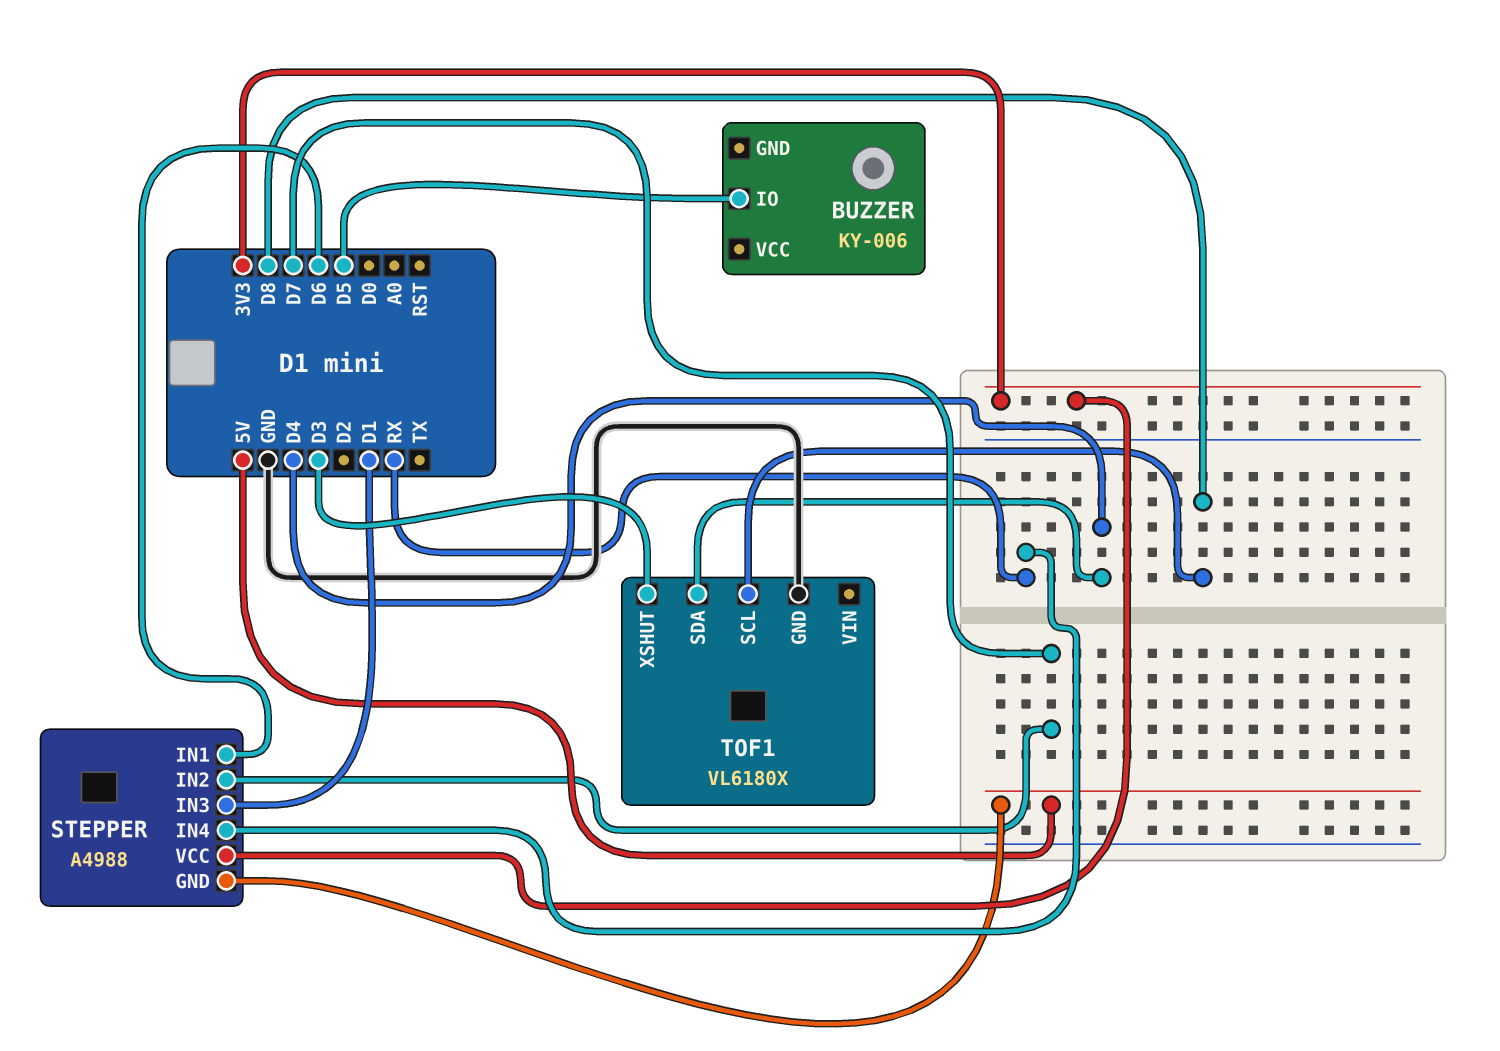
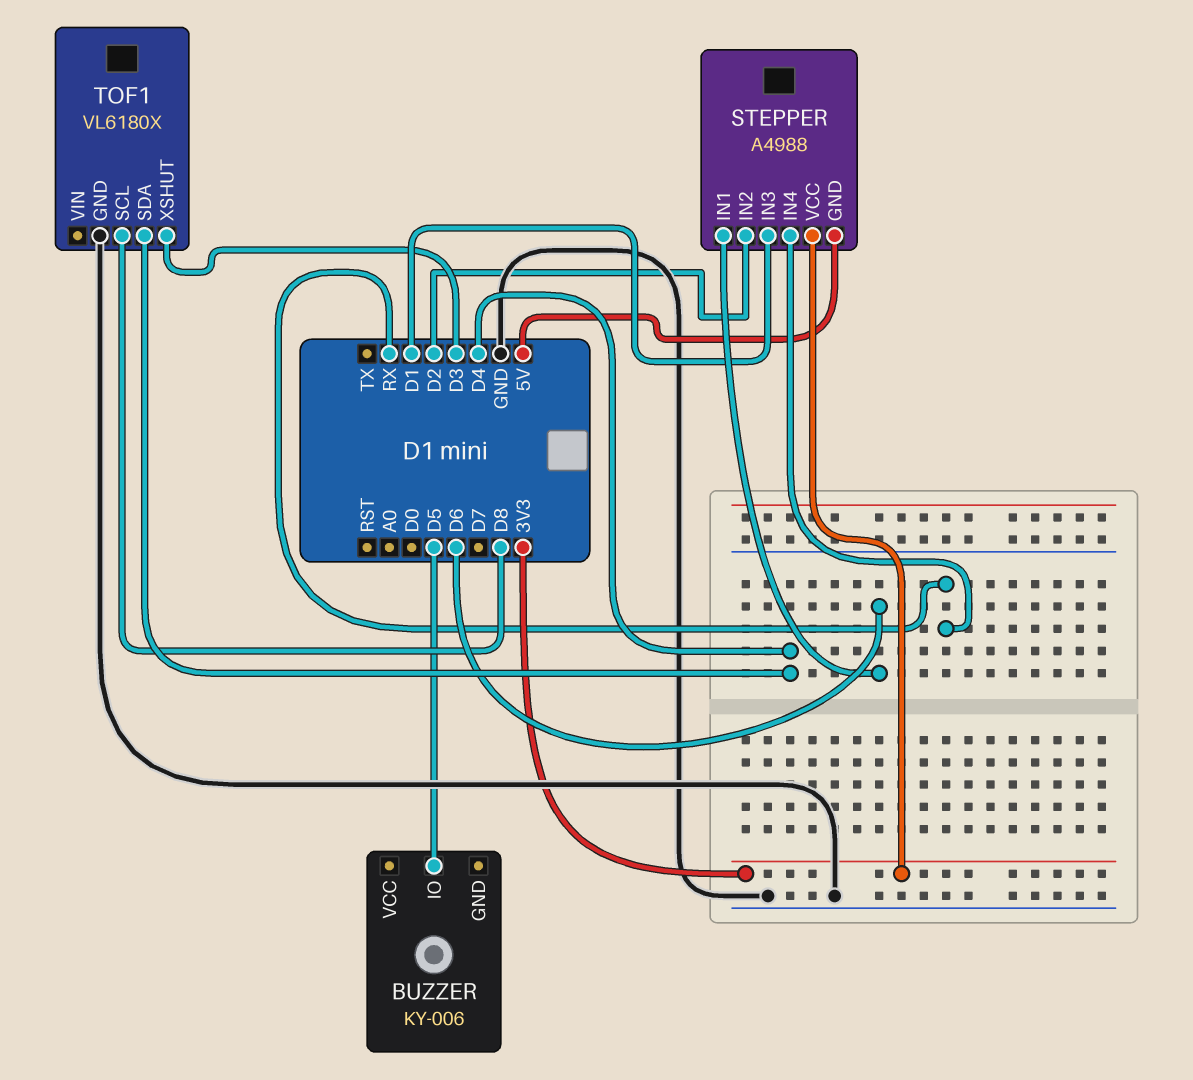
STEPPER pin IN2: D7 -> D2

